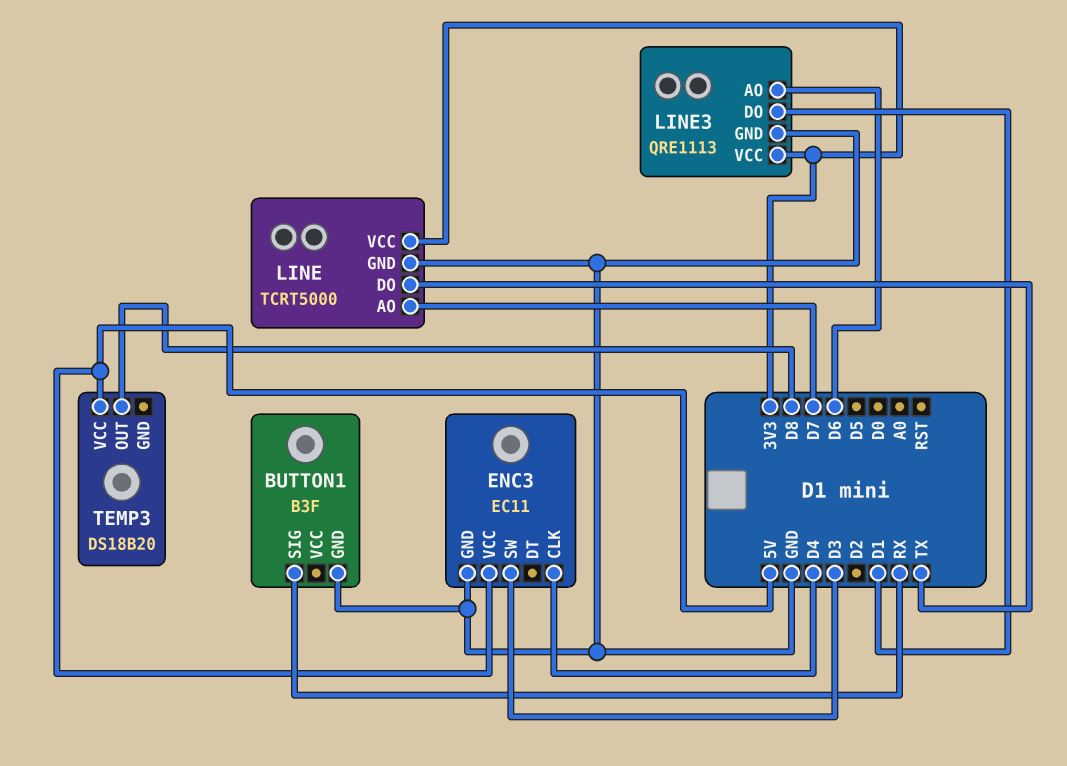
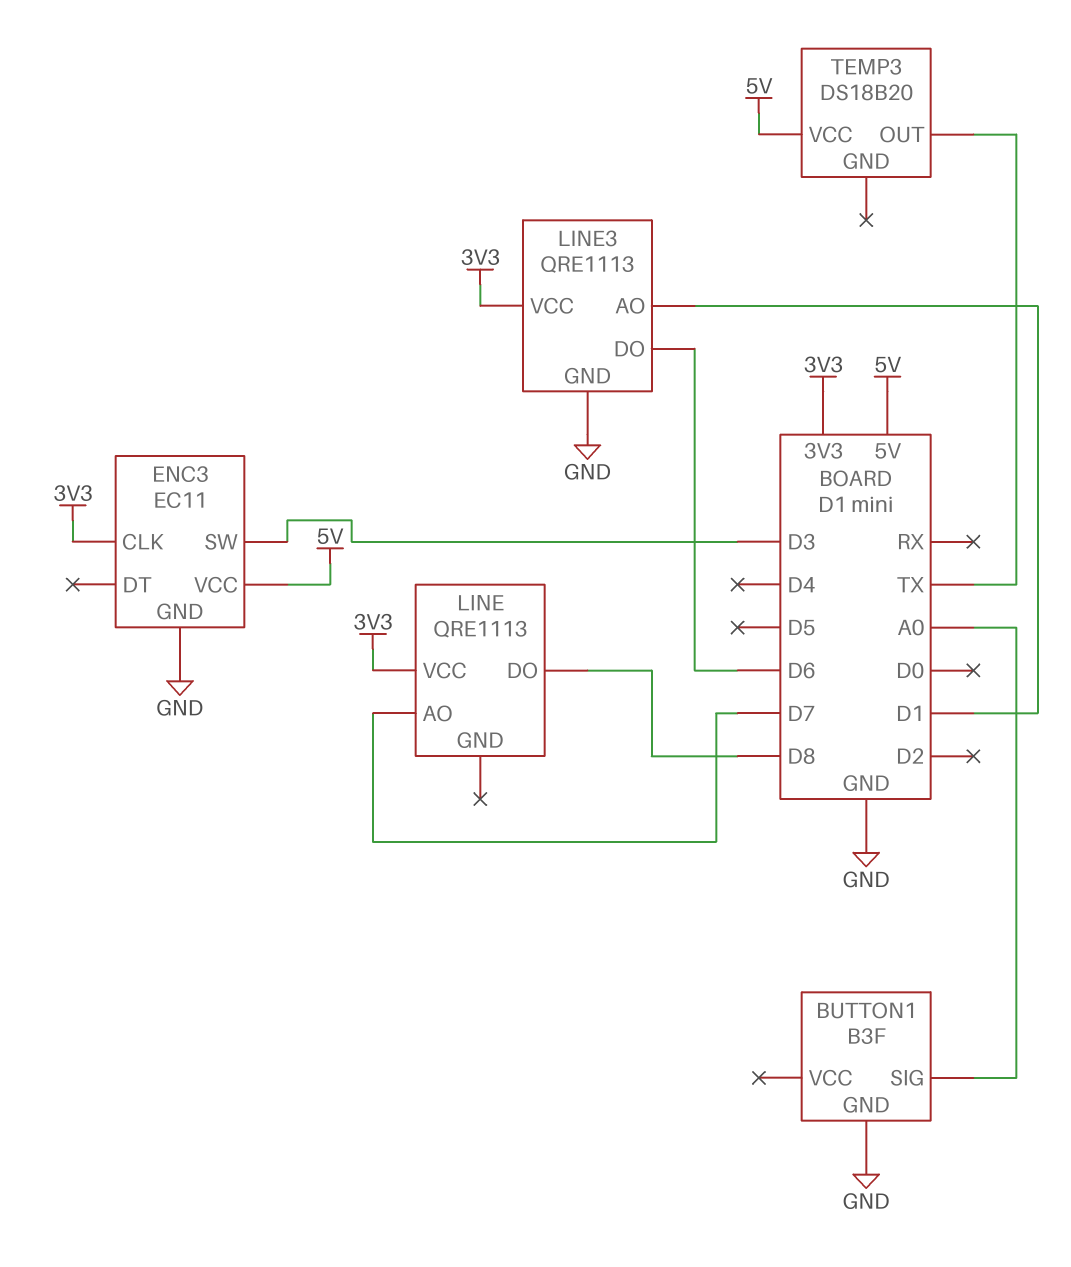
BUTTON1 pin SIG: RX -> A0
ENC3 pin CLK: D4 -> 3V3
LINE: TCRT5000 -> QRE1113
LINE pin DO: TX -> D8
LINE pin GND: GND -> none
LINE3 pin AO: D6 -> D1
LINE3 pin DO: D1 -> D6
TEMP3 pin OUT: D8 -> TX

